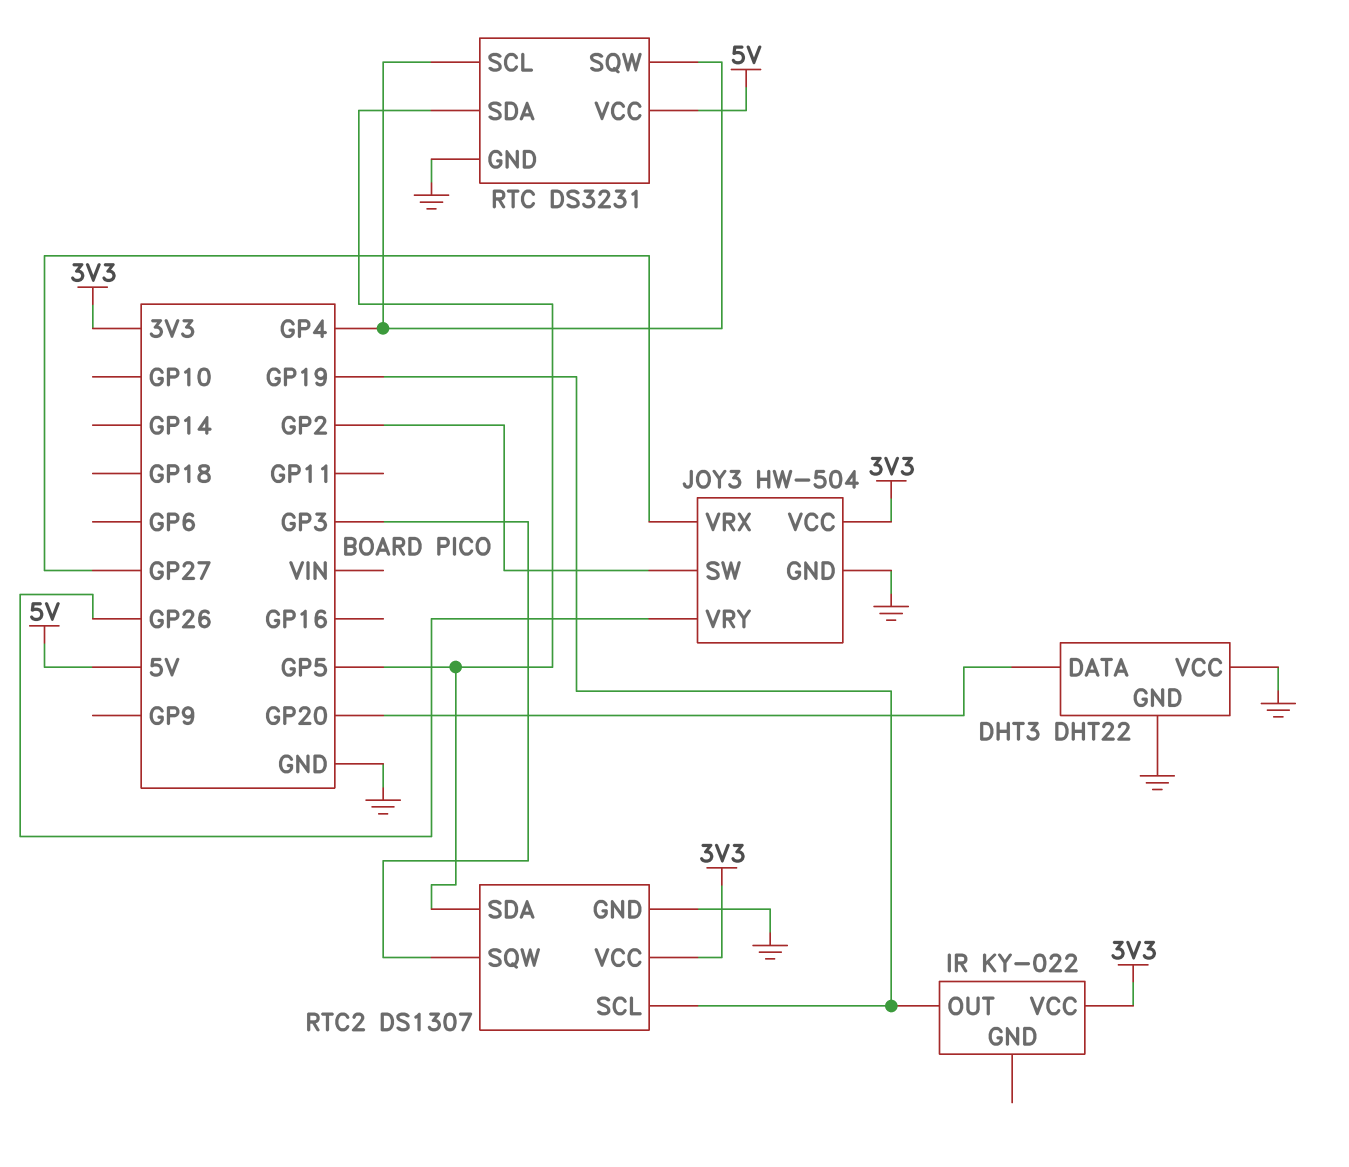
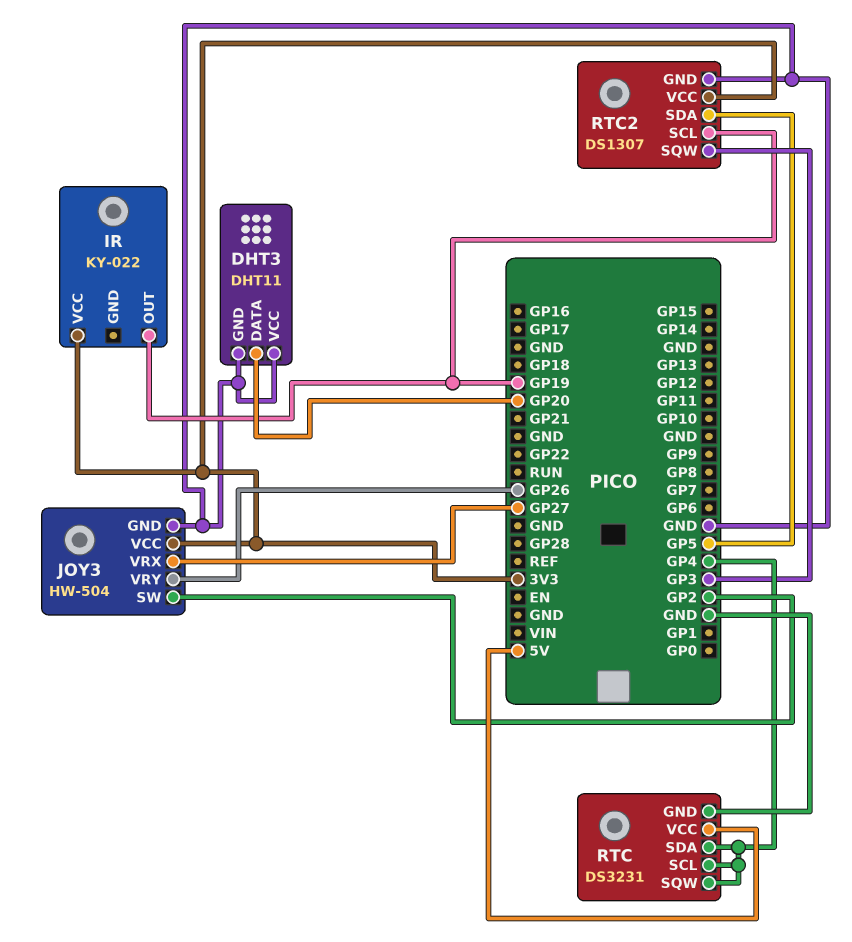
DHT3: DHT22 -> DHT11
RTC pin SDA: GP5 -> GP4

